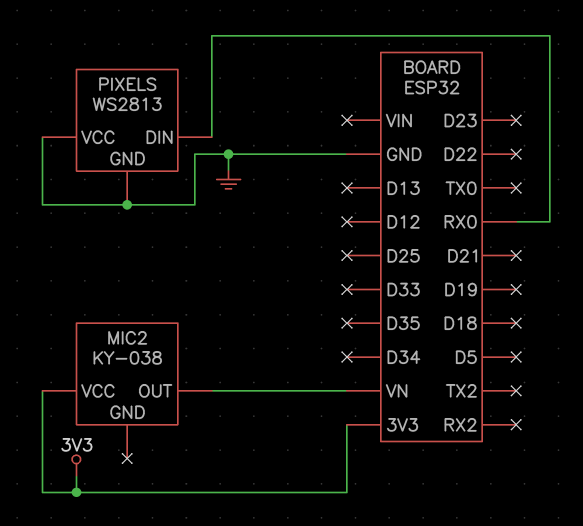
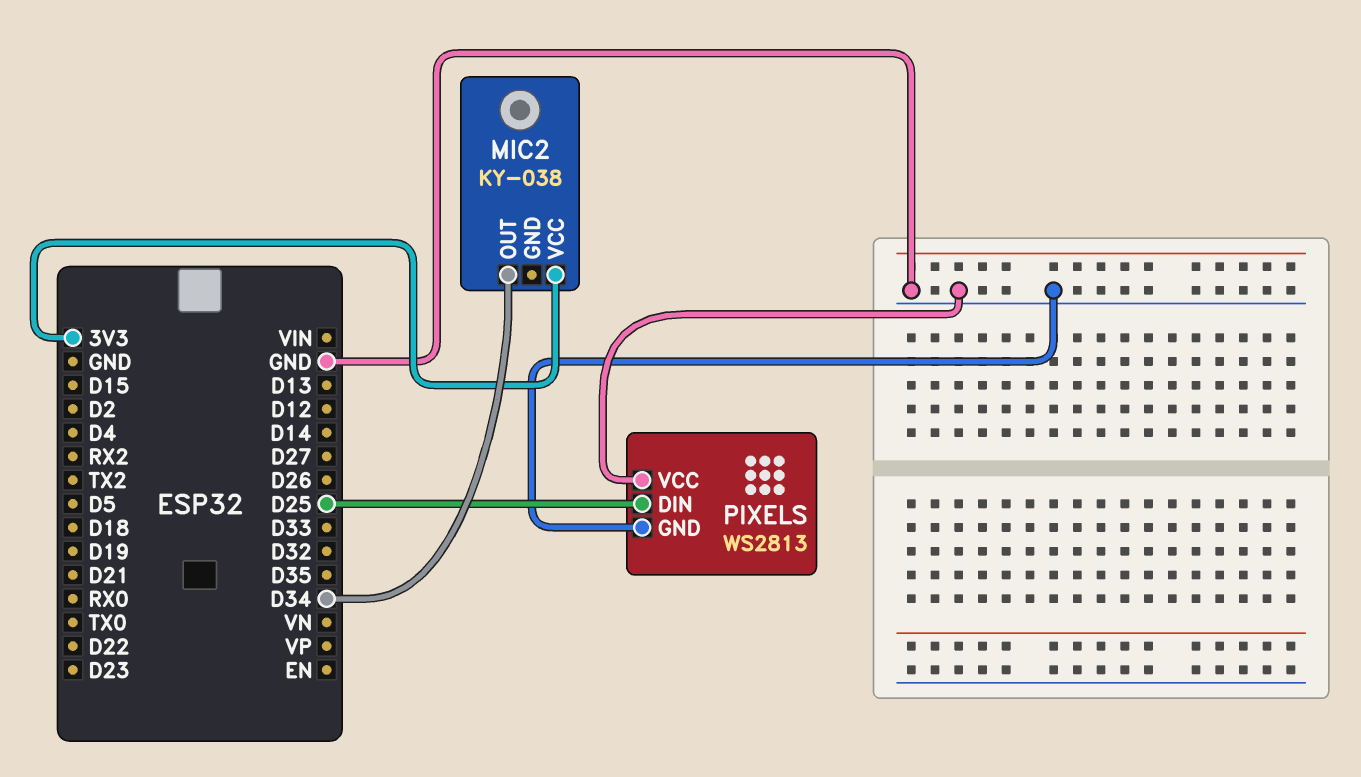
MIC2 pin OUT: VN -> D34
PIXELS pin DIN: RX0 -> D25

